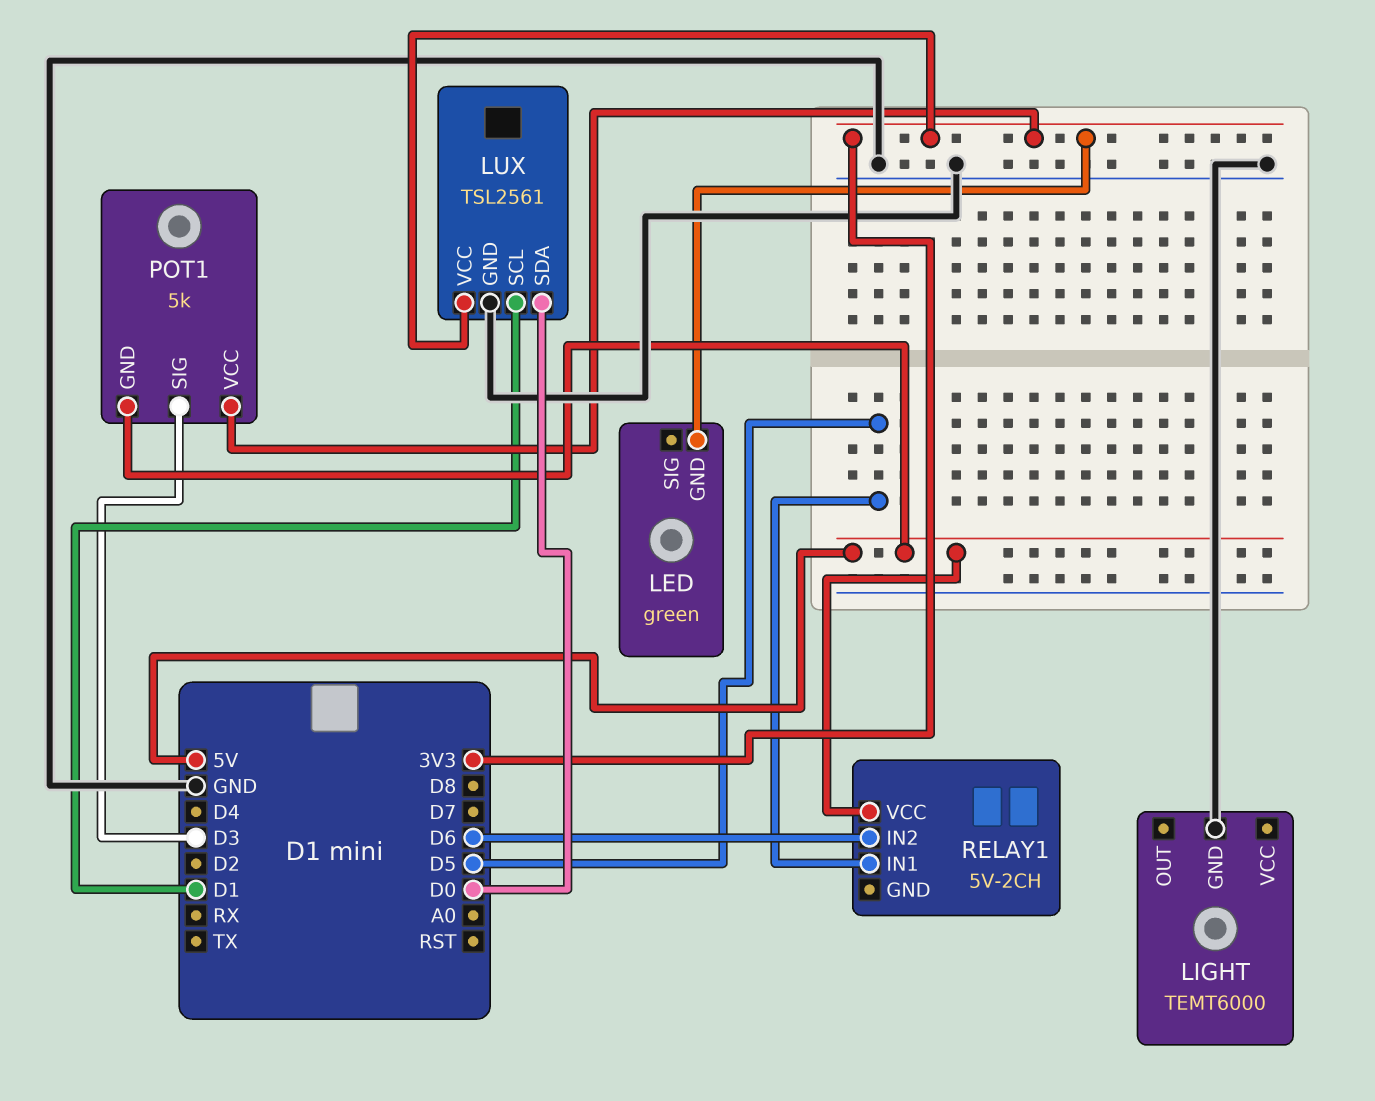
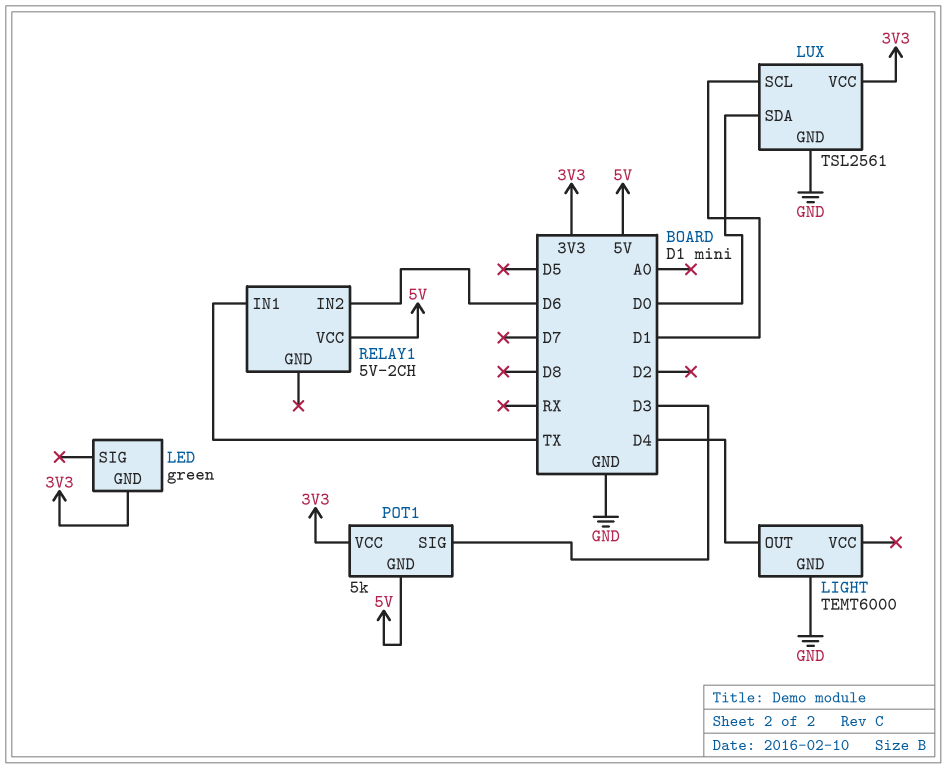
LIGHT pin OUT: none -> D4
RELAY1 pin IN1: D5 -> TX

